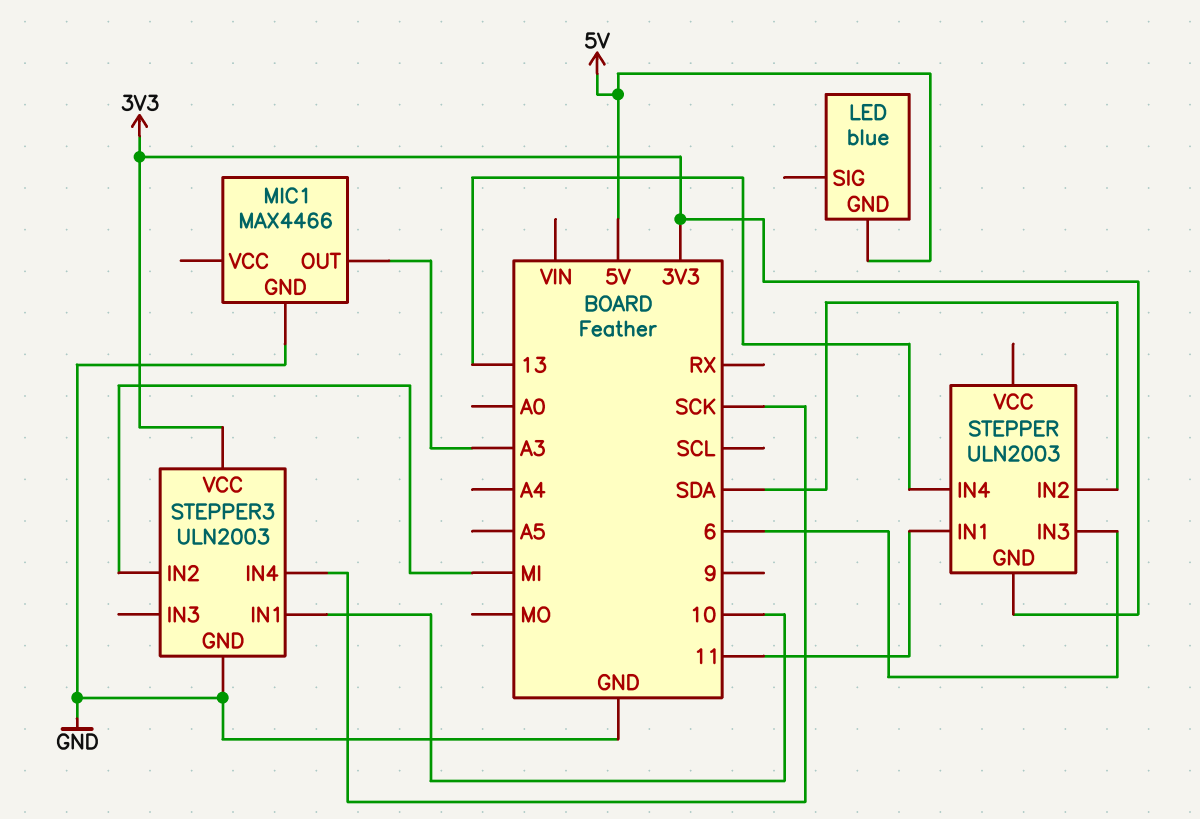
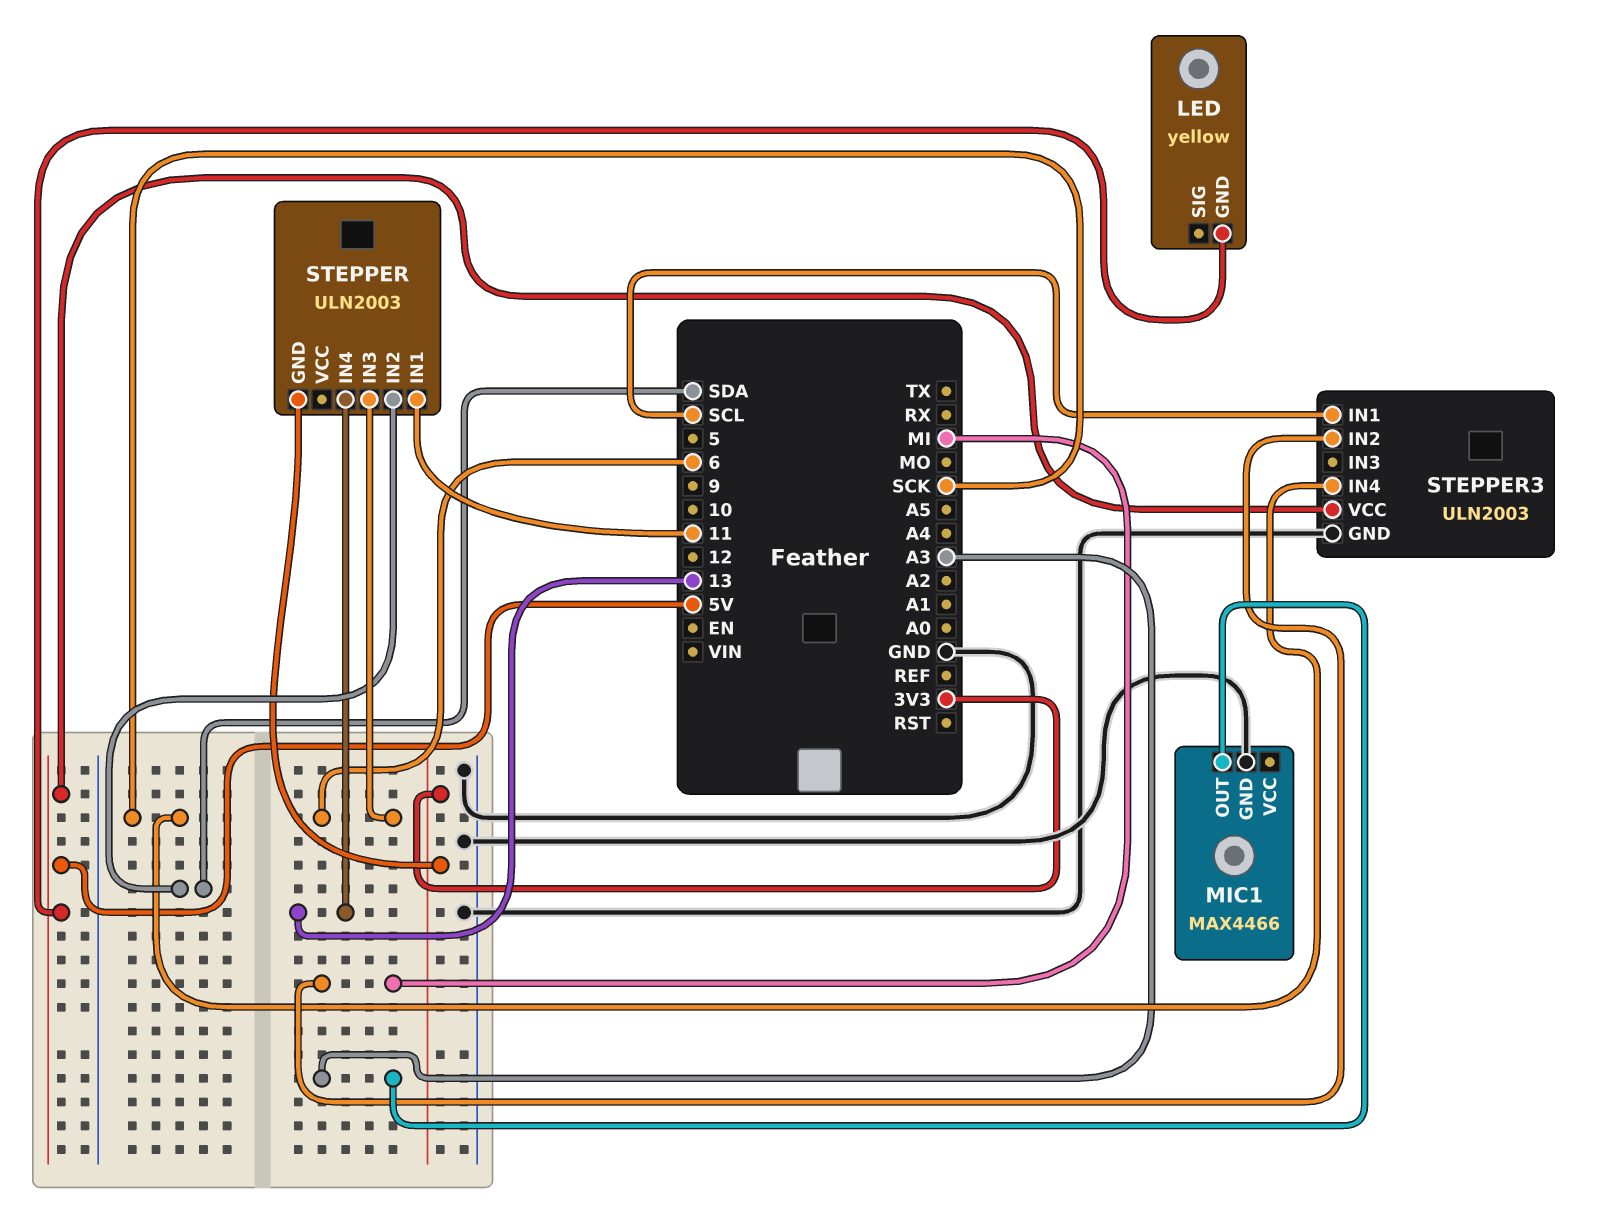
LED: blue -> yellow
STEPPER3 pin IN1: 10 -> SCL
STEPPER3 pin VCC: 3V3 -> 5V

